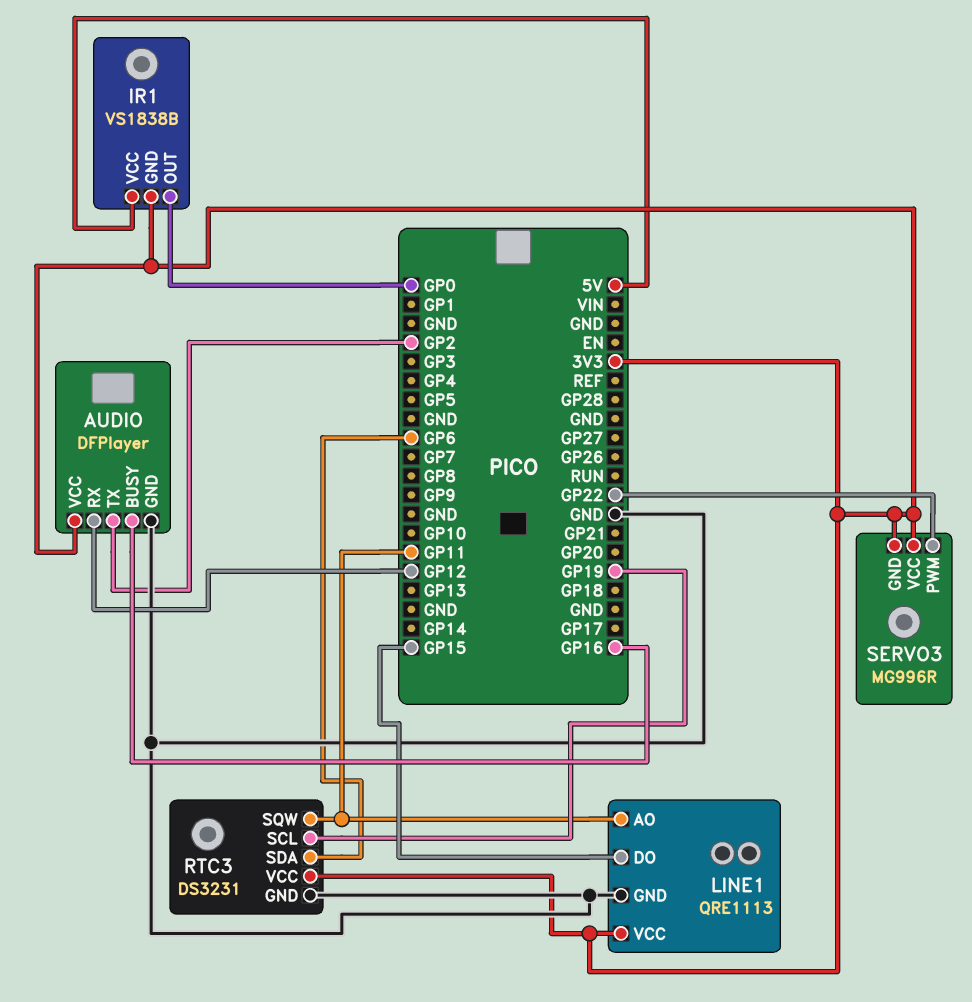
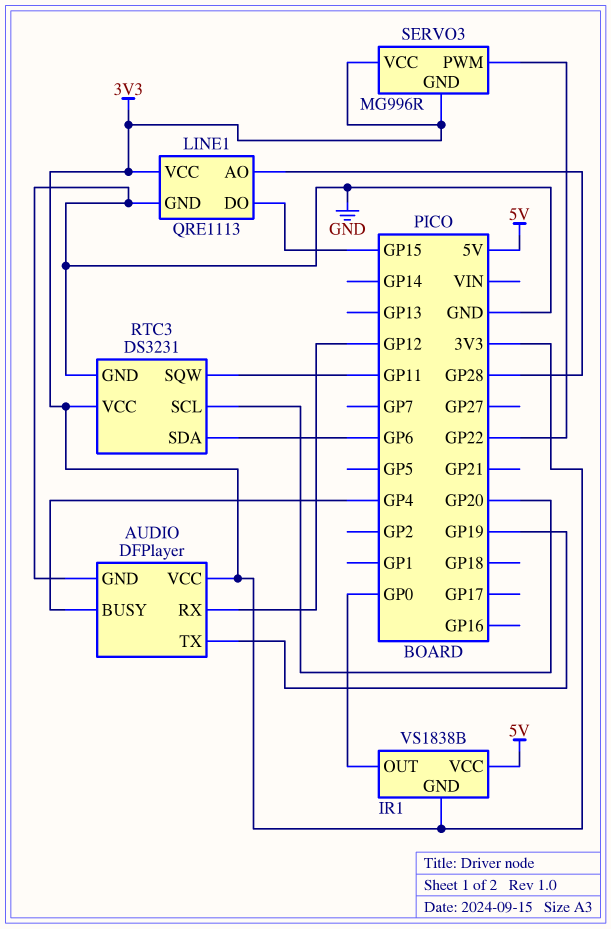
AUDIO pin BUSY: GP16 -> GP4
AUDIO pin TX: GP2 -> GP19
LINE1 pin AO: GP11 -> GP28
RTC3 pin SCL: GP19 -> GP20

